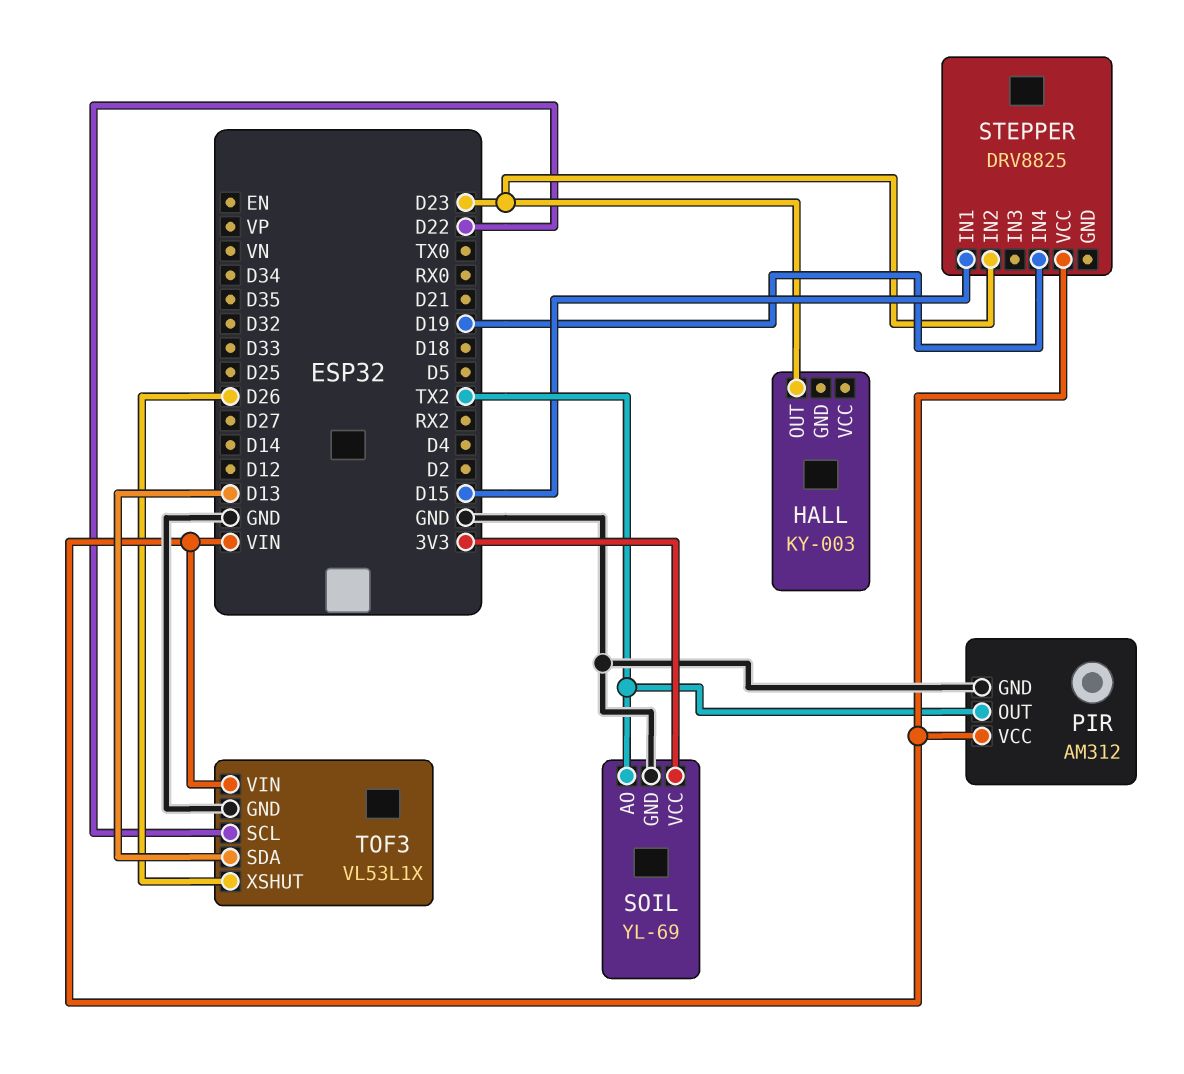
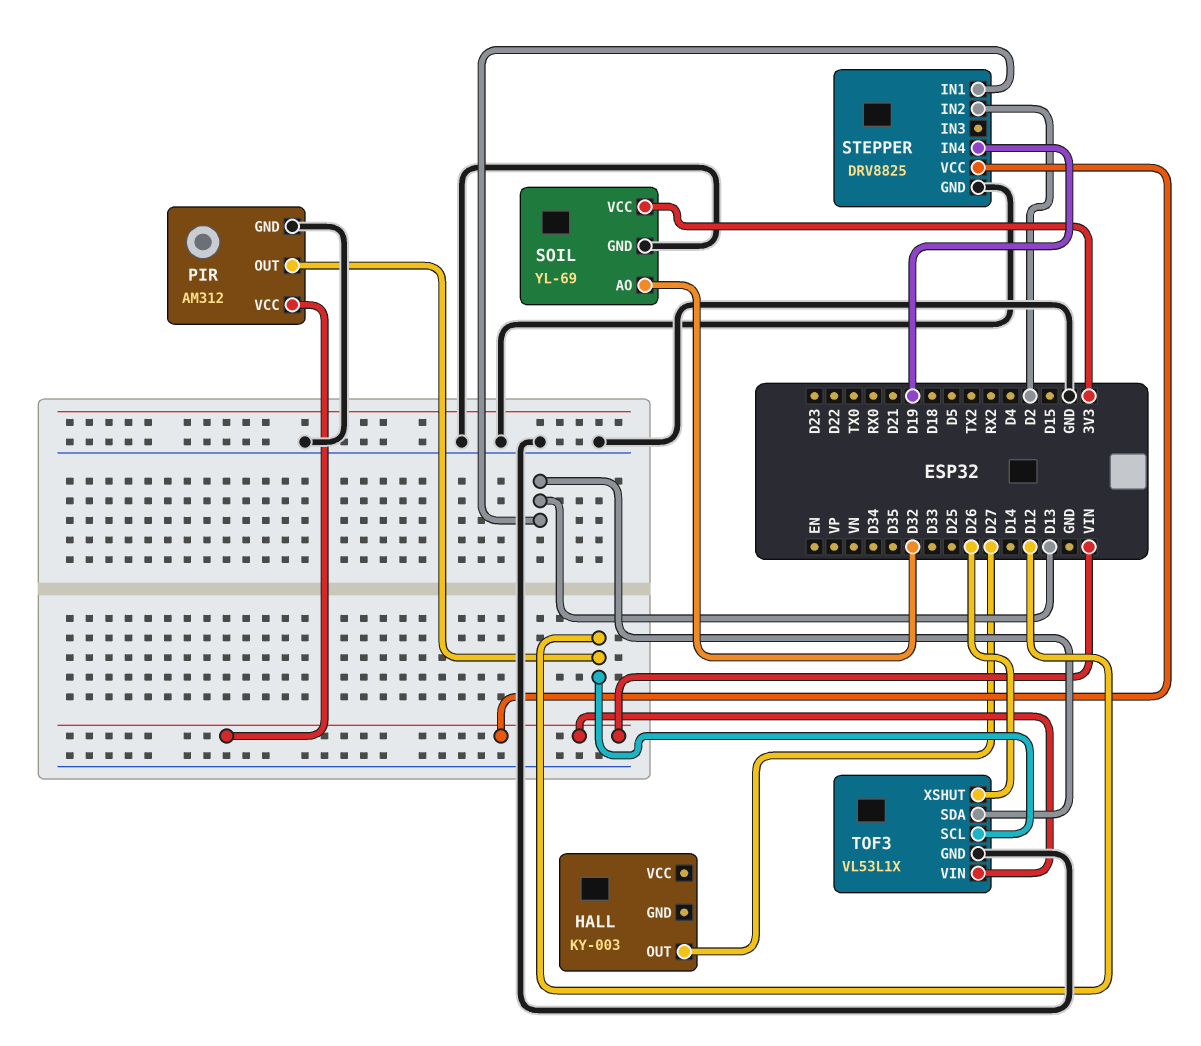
HALL pin OUT: D23 -> D27
PIR pin OUT: TX2 -> D12
SOIL pin AO: TX2 -> D32
STEPPER pin GND: none -> GND
STEPPER pin IN1: D15 -> D13
STEPPER pin IN2: D23 -> D2
TOF3 pin SCL: D22 -> D12

